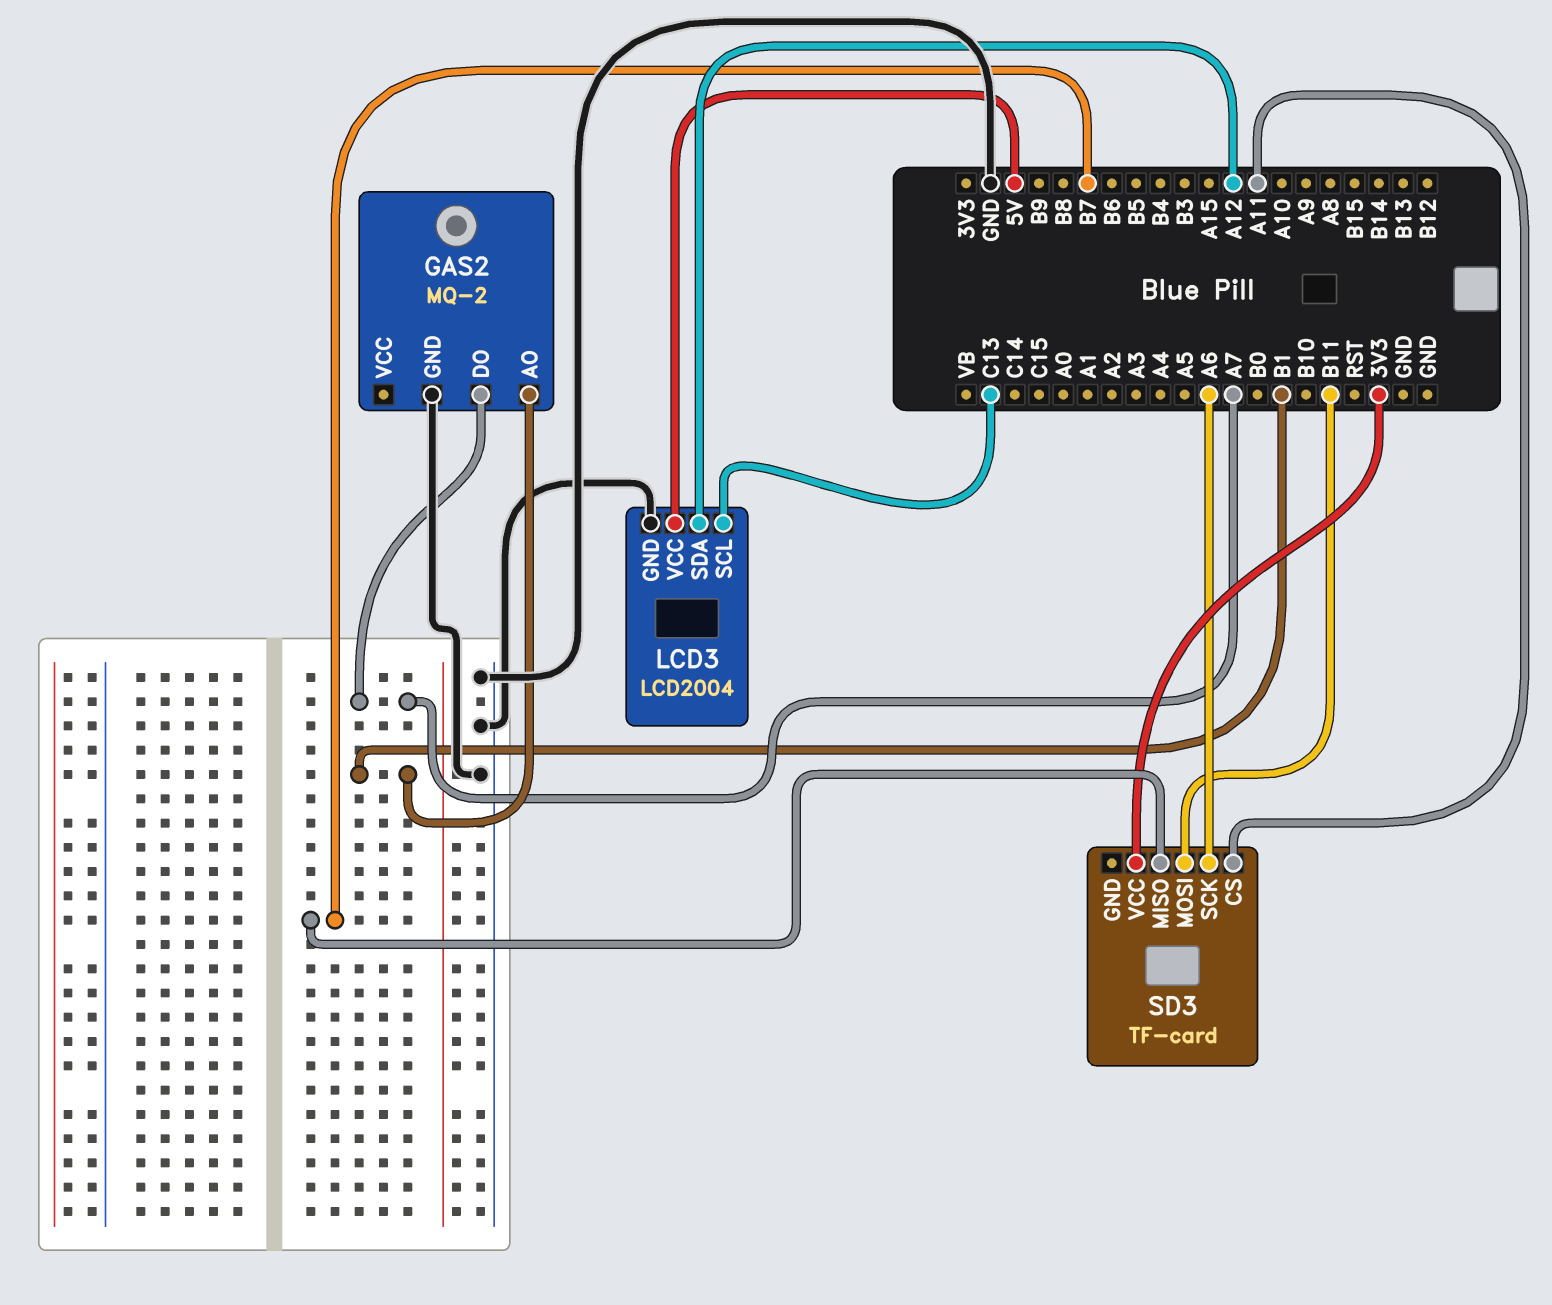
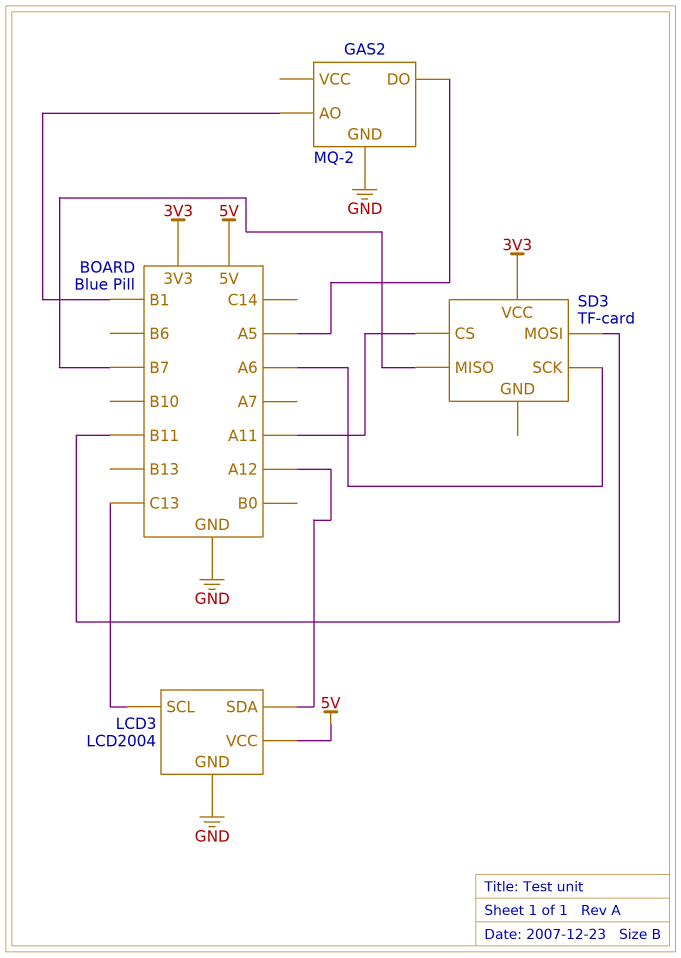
GAS2 pin DO: A7 -> A5

